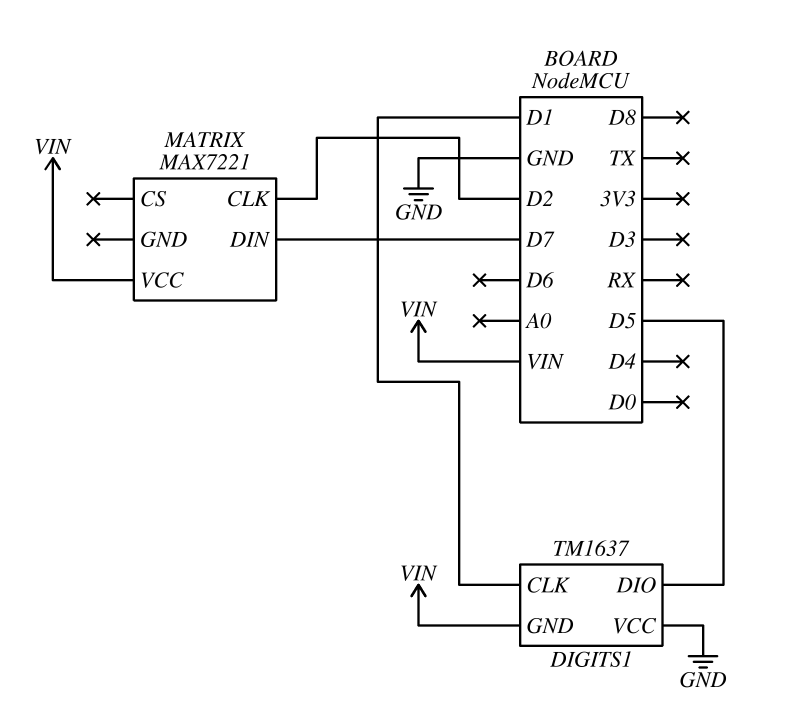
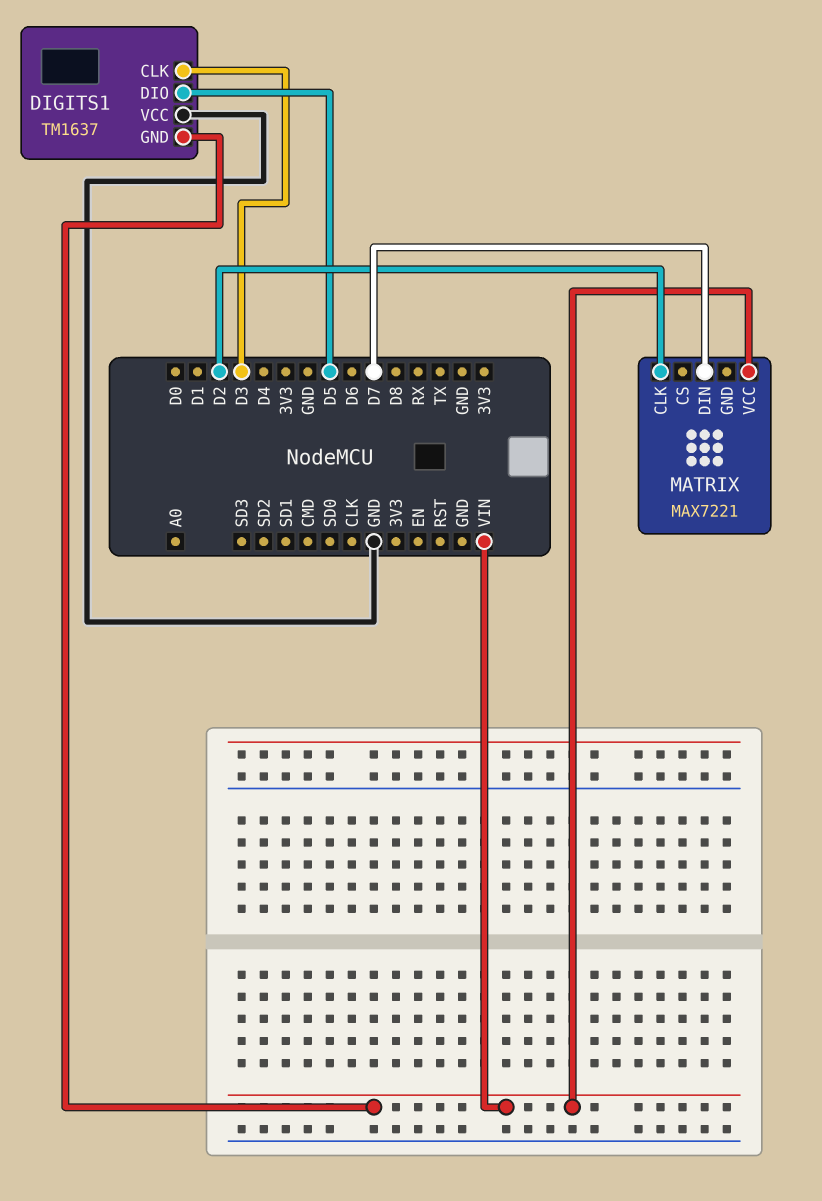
DIGITS1 pin CLK: D1 -> D3

